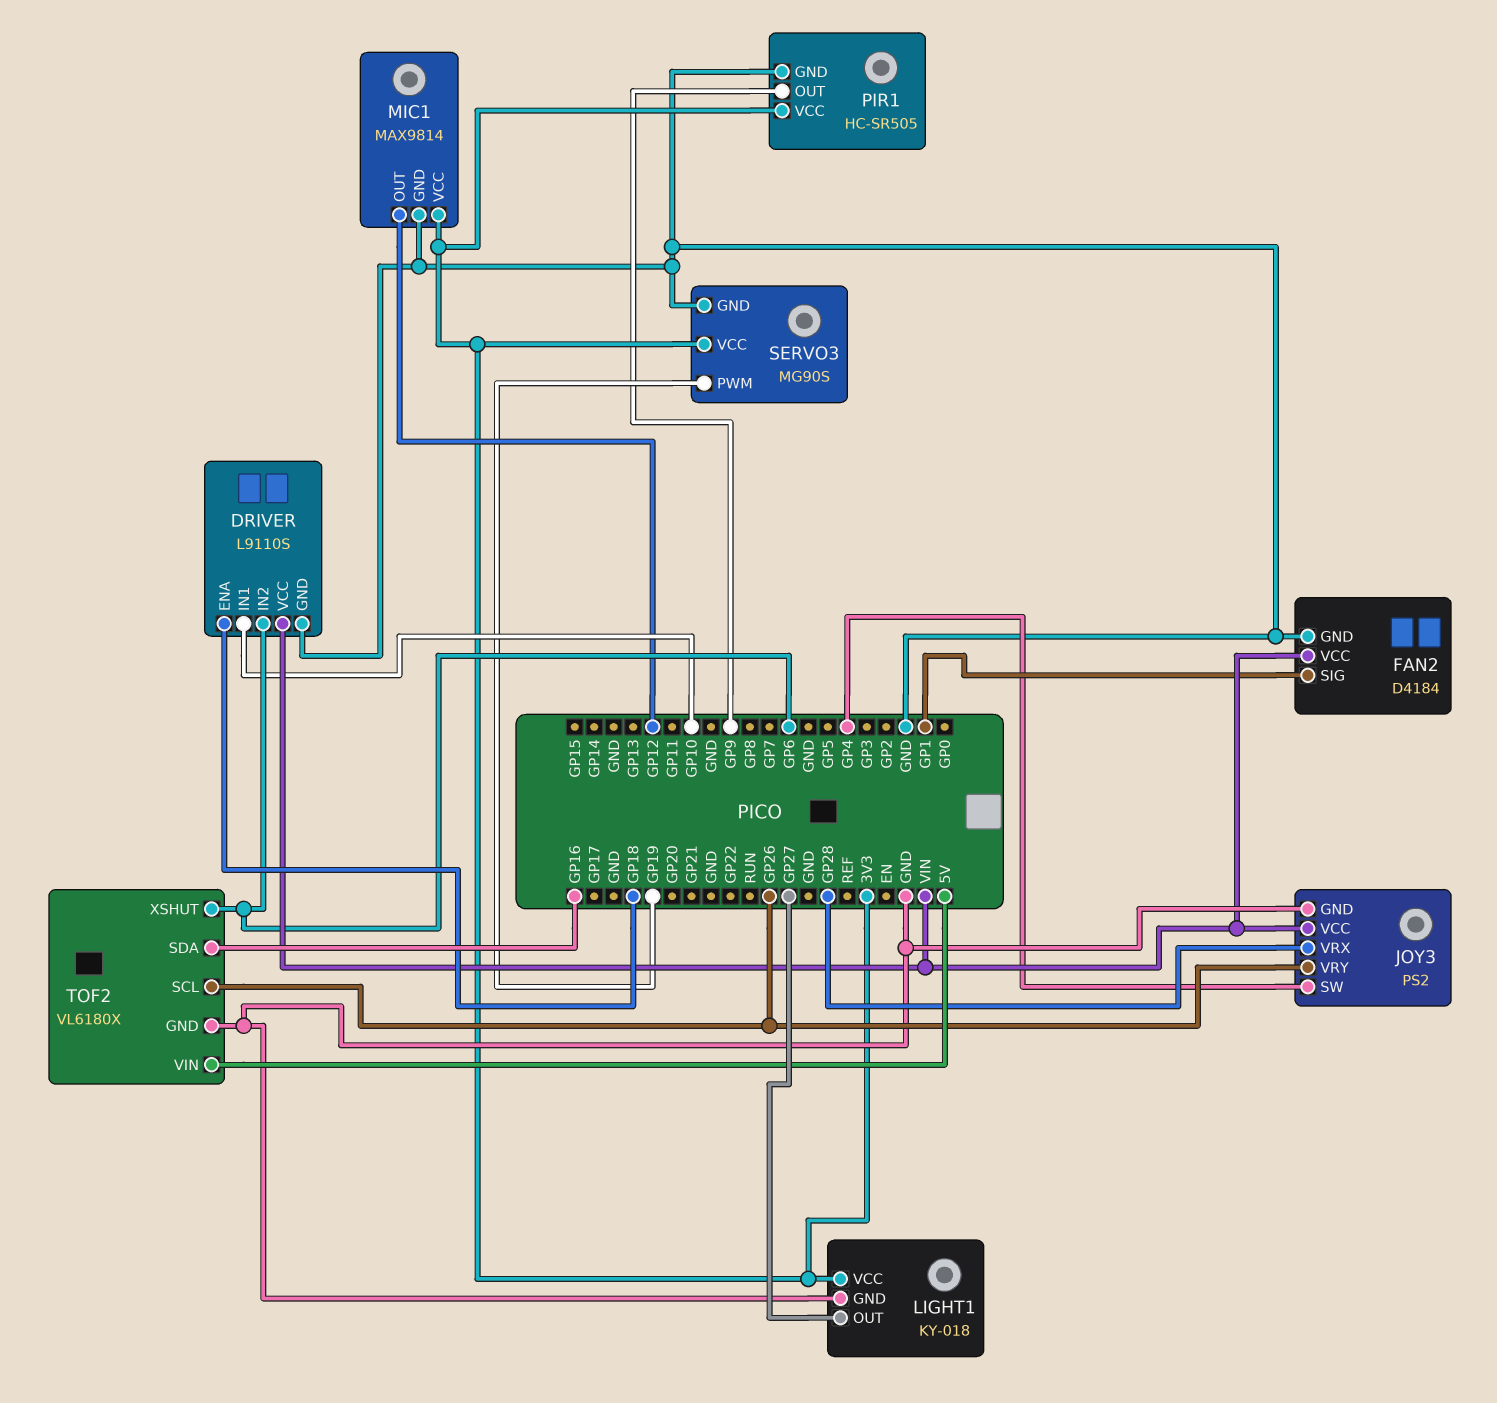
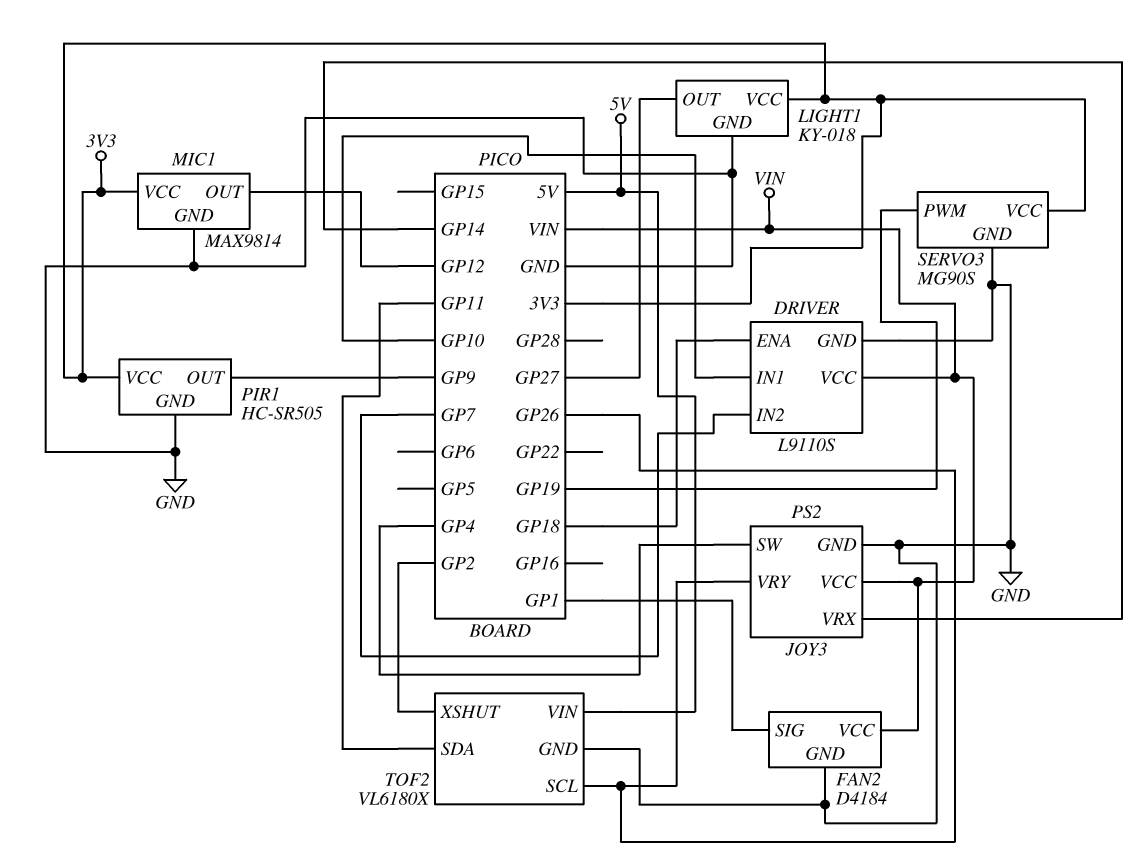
DRIVER pin IN2: GP6 -> GP7
JOY3 pin VRX: GP28 -> GP14
TOF2 pin SDA: GP16 -> GP11
TOF2 pin XSHUT: GP6 -> GP2

